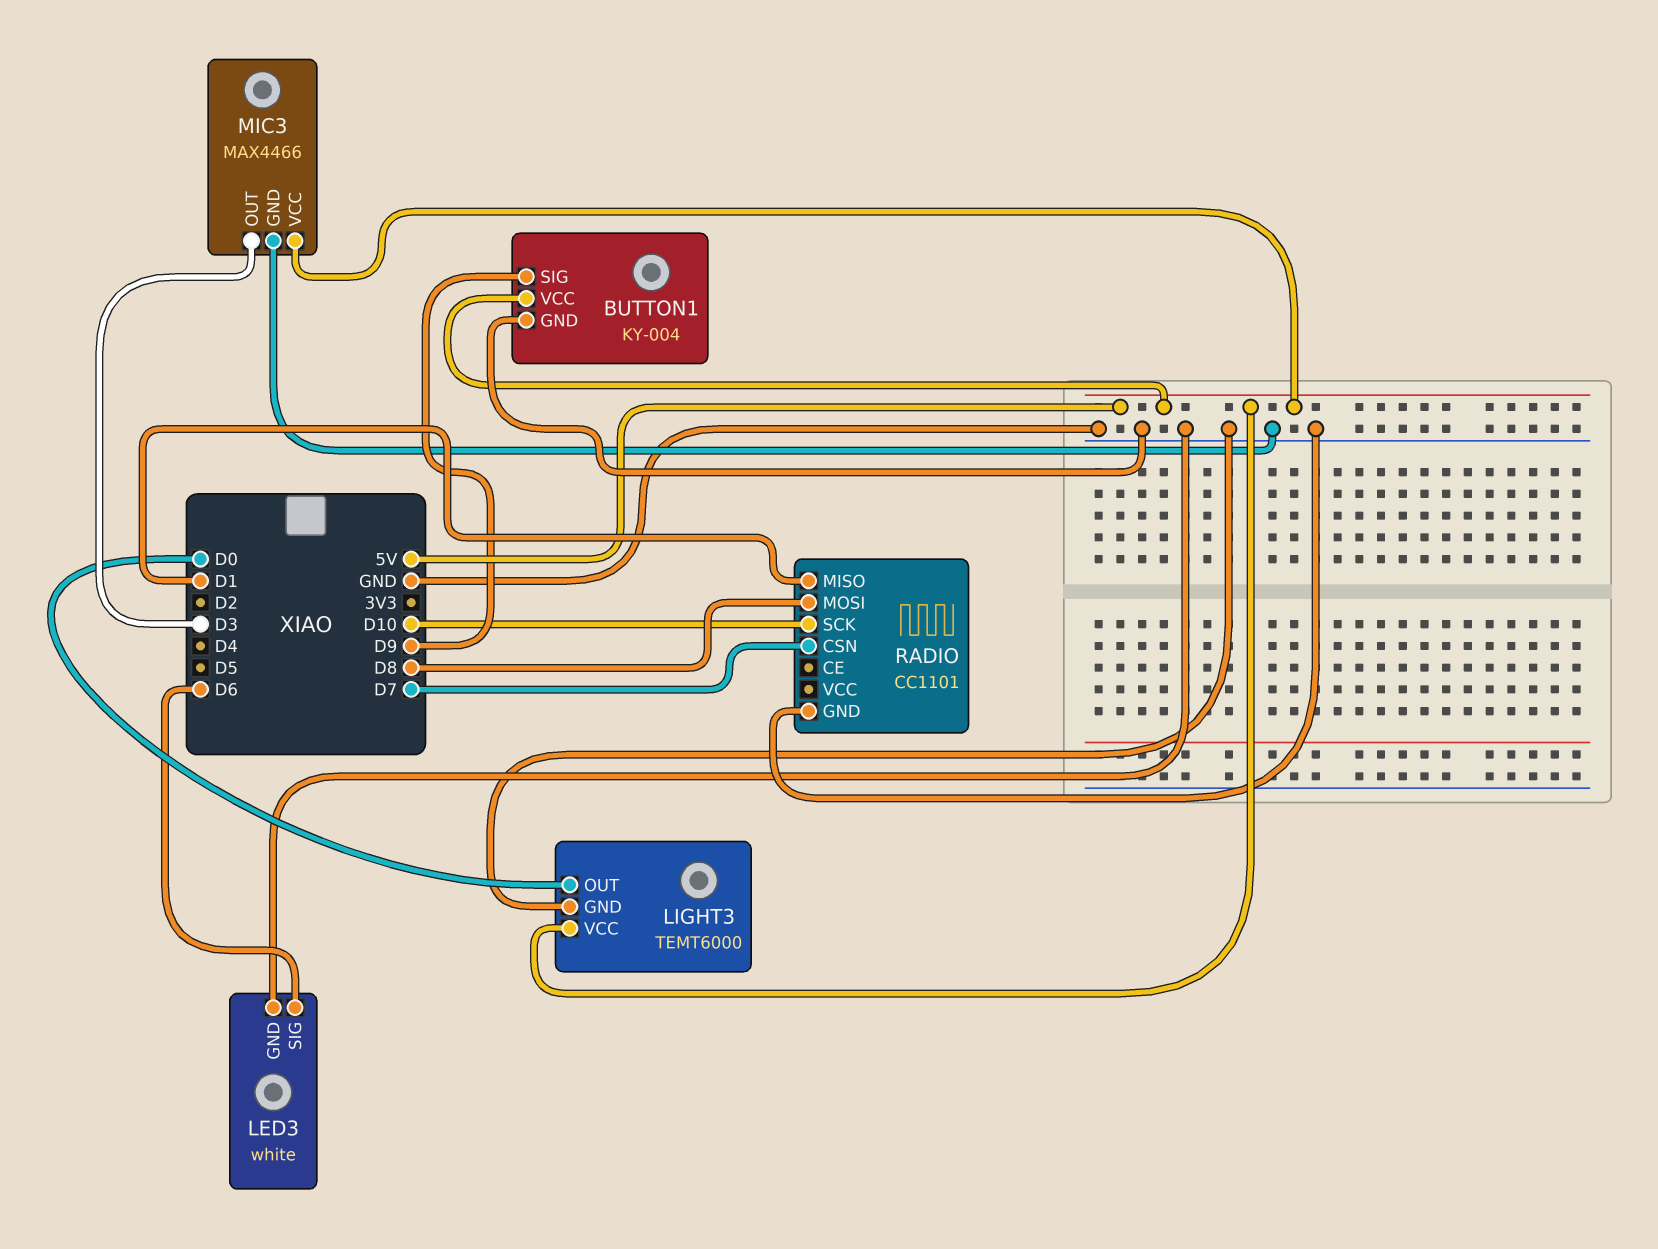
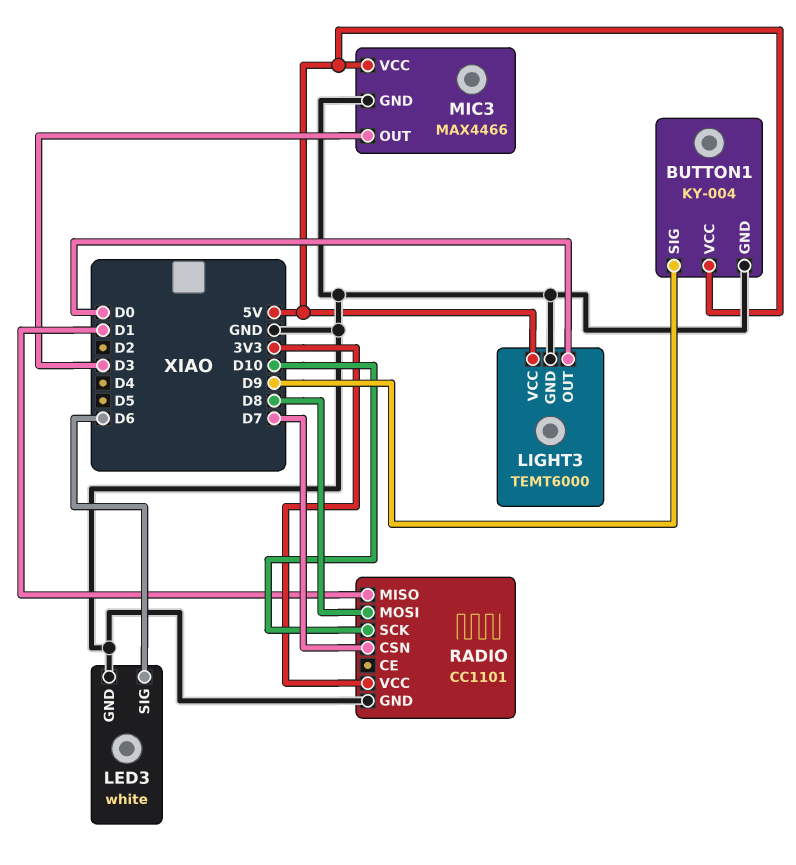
RADIO pin VCC: none -> 3V3

